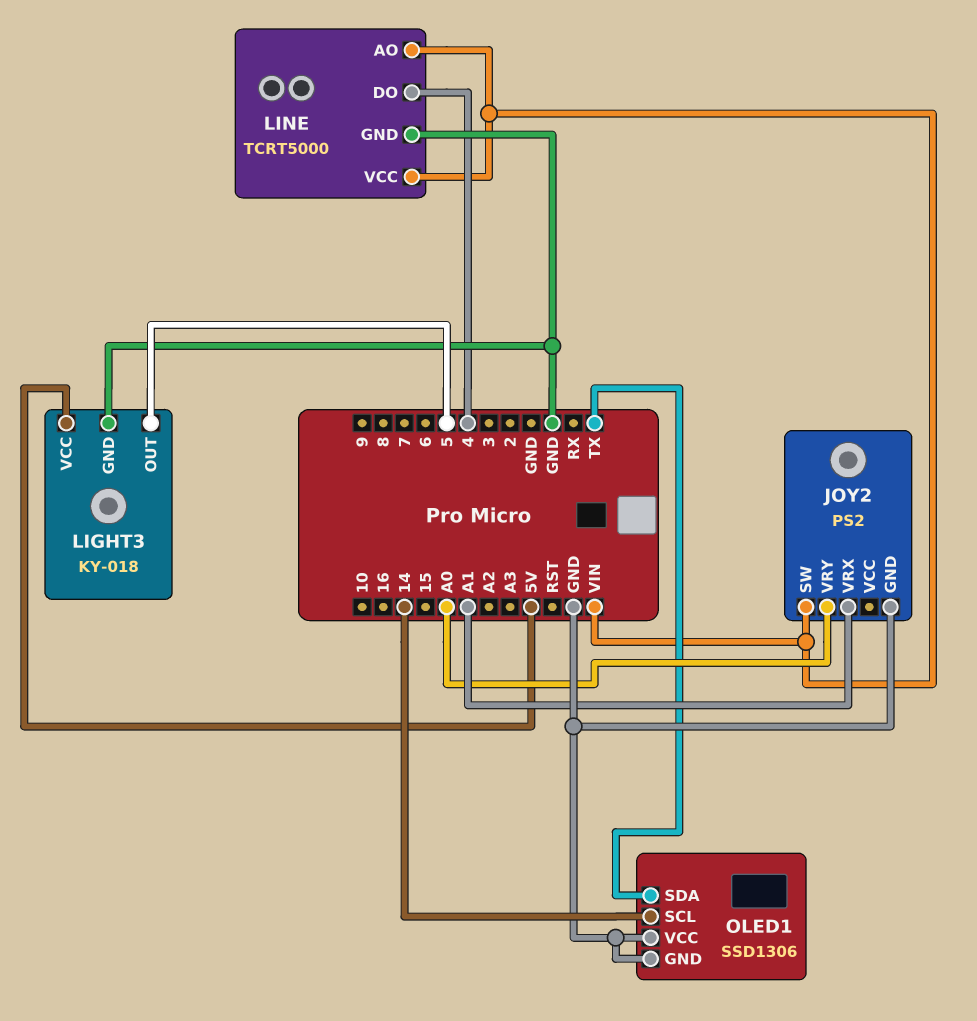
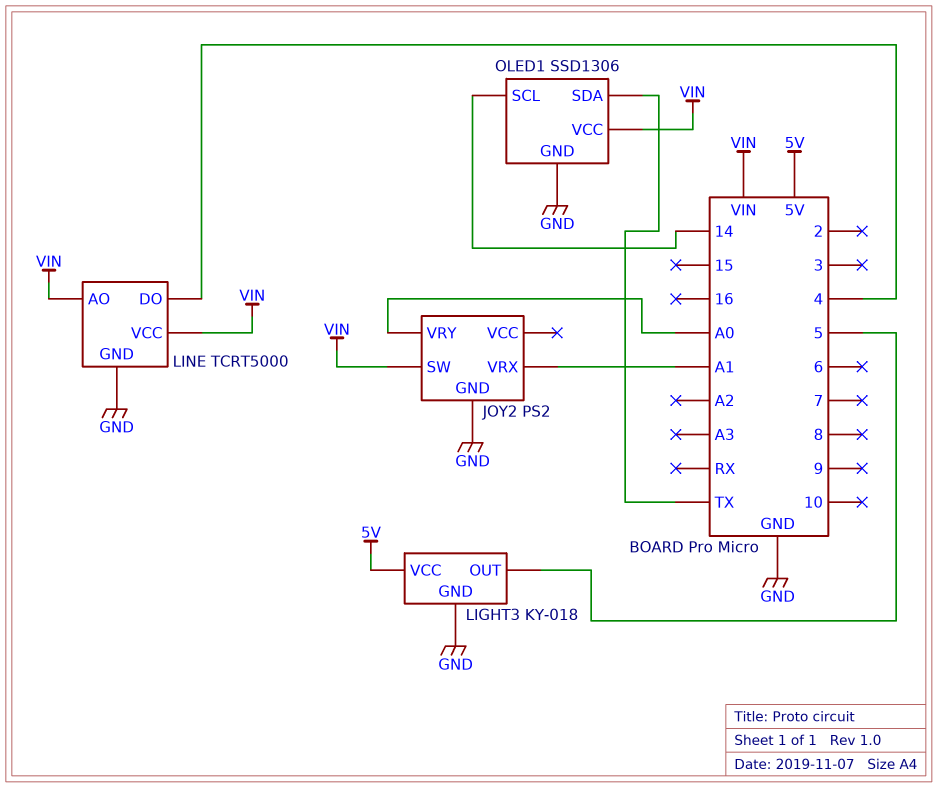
OLED1 pin VCC: GND -> VIN

